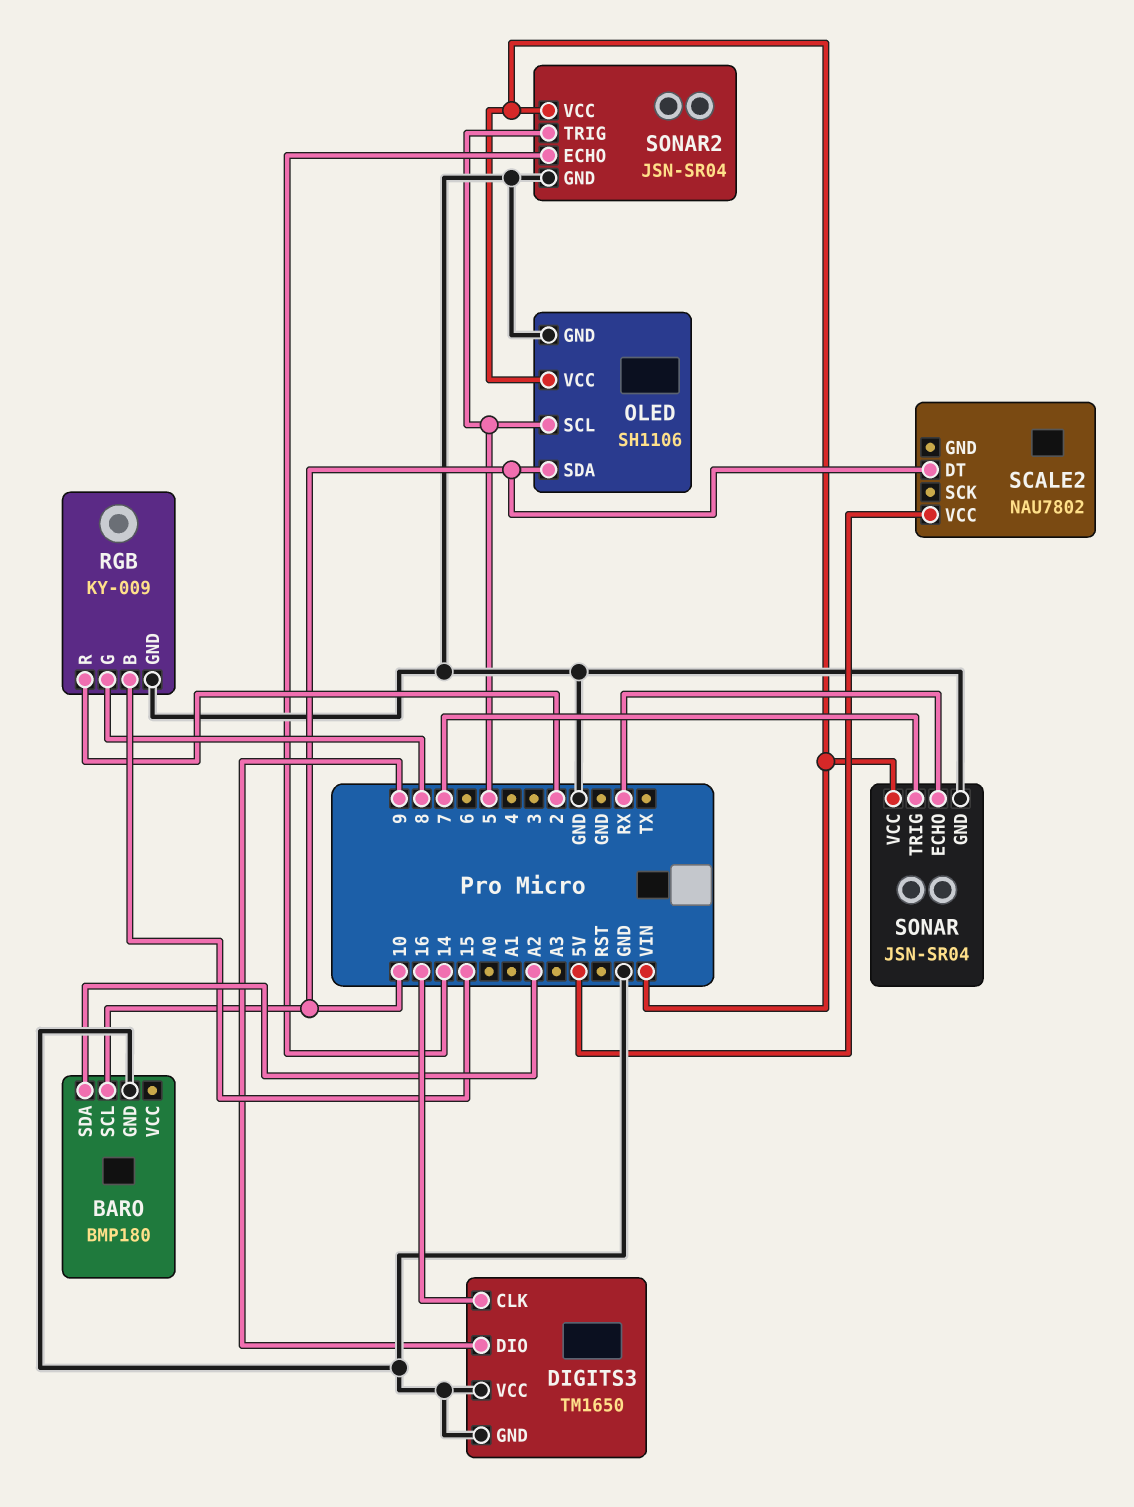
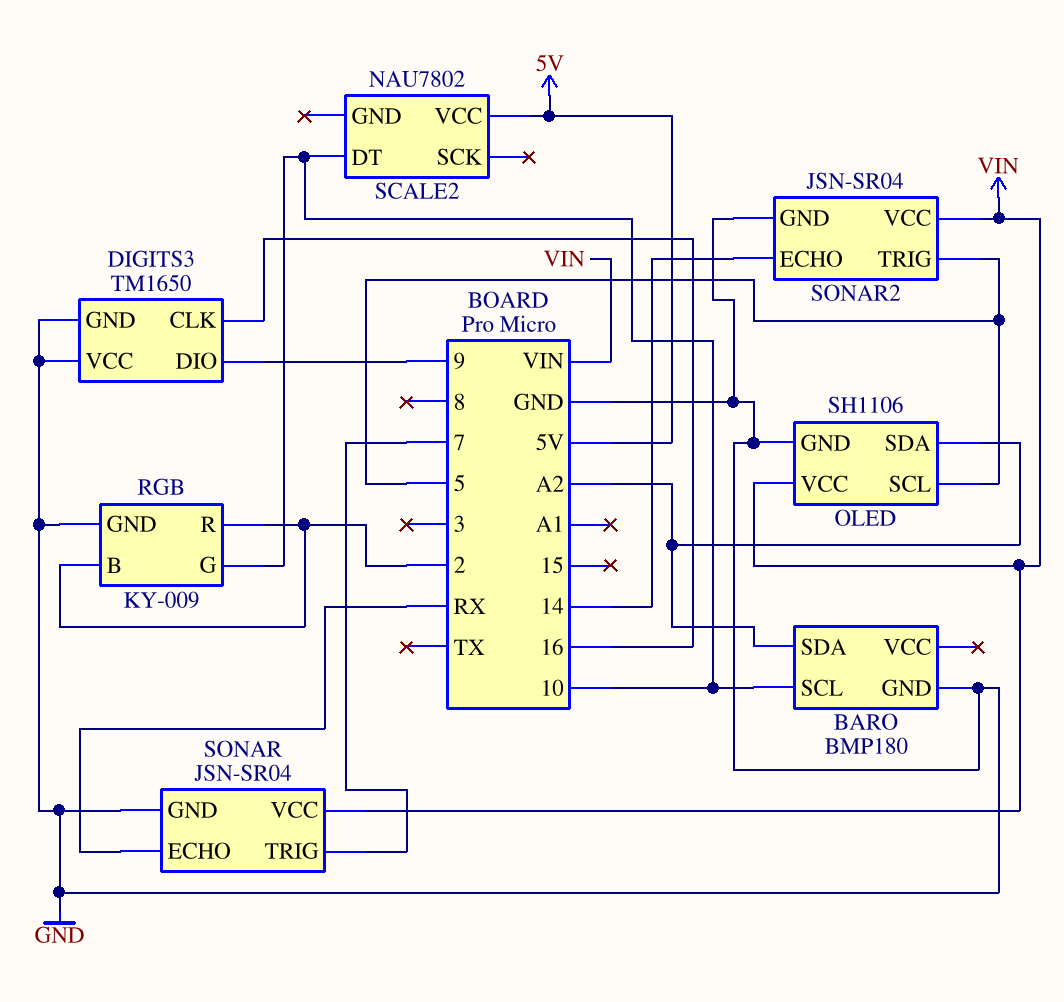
OLED pin SDA: 10 -> A2
RGB pin B: 15 -> 2
RGB pin G: 8 -> 10

